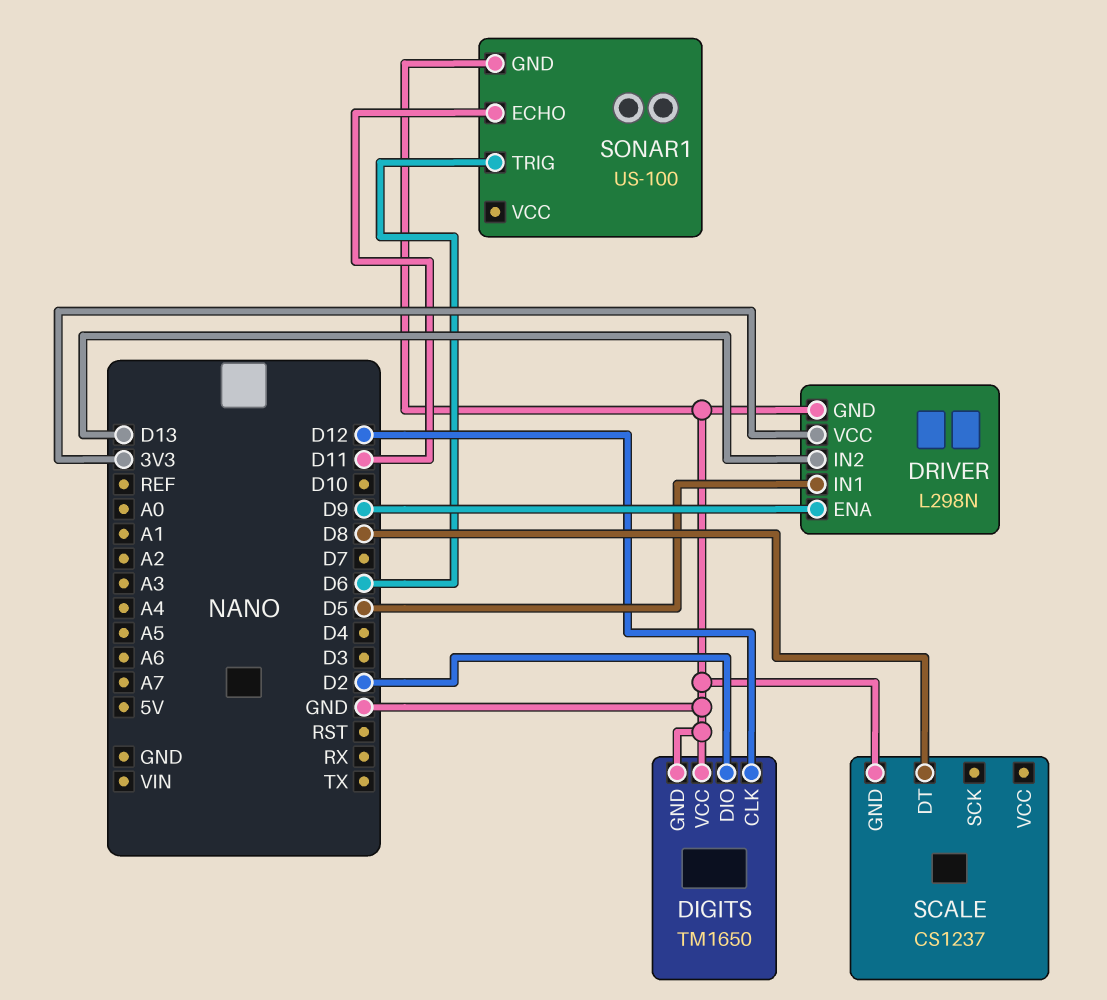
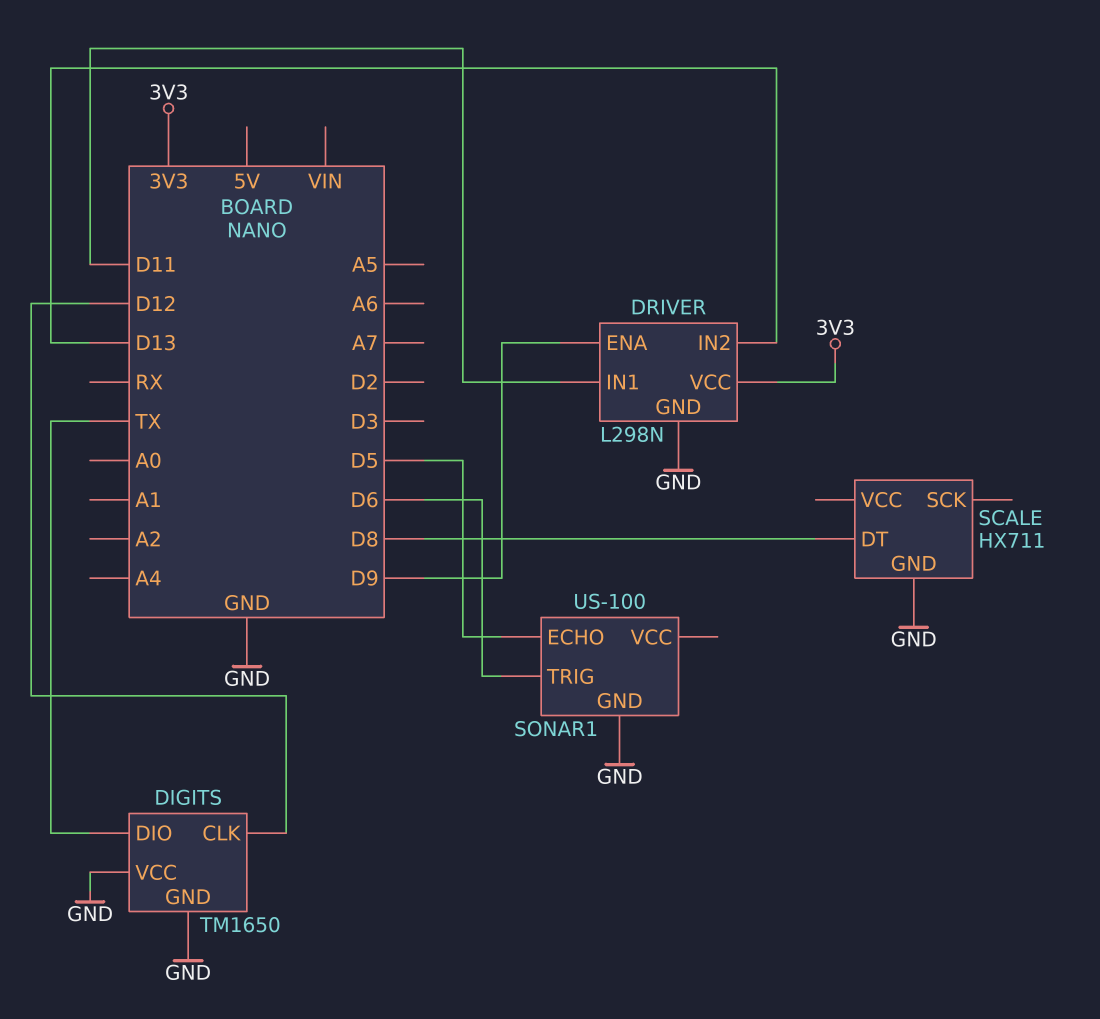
DIGITS pin DIO: D2 -> TX
DRIVER pin IN1: D5 -> D11
SCALE: CS1237 -> HX711
SONAR1 pin ECHO: D11 -> D5

